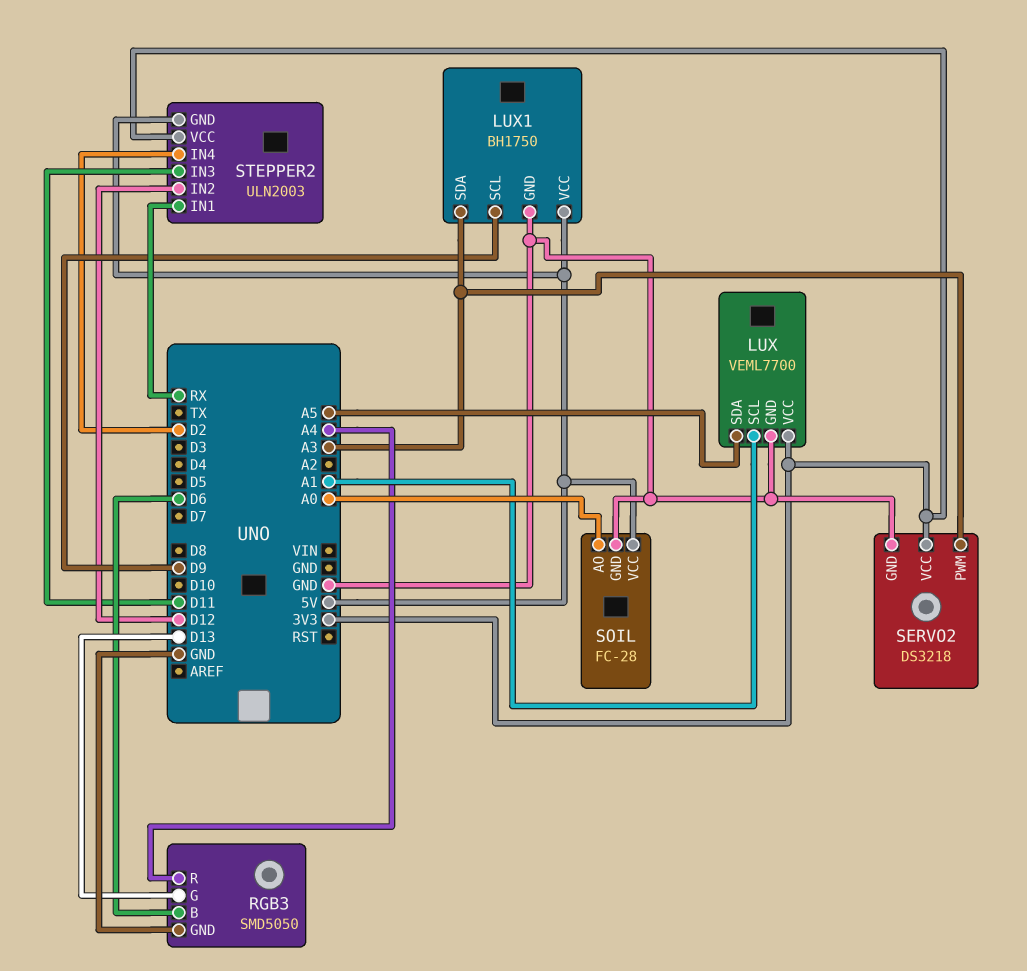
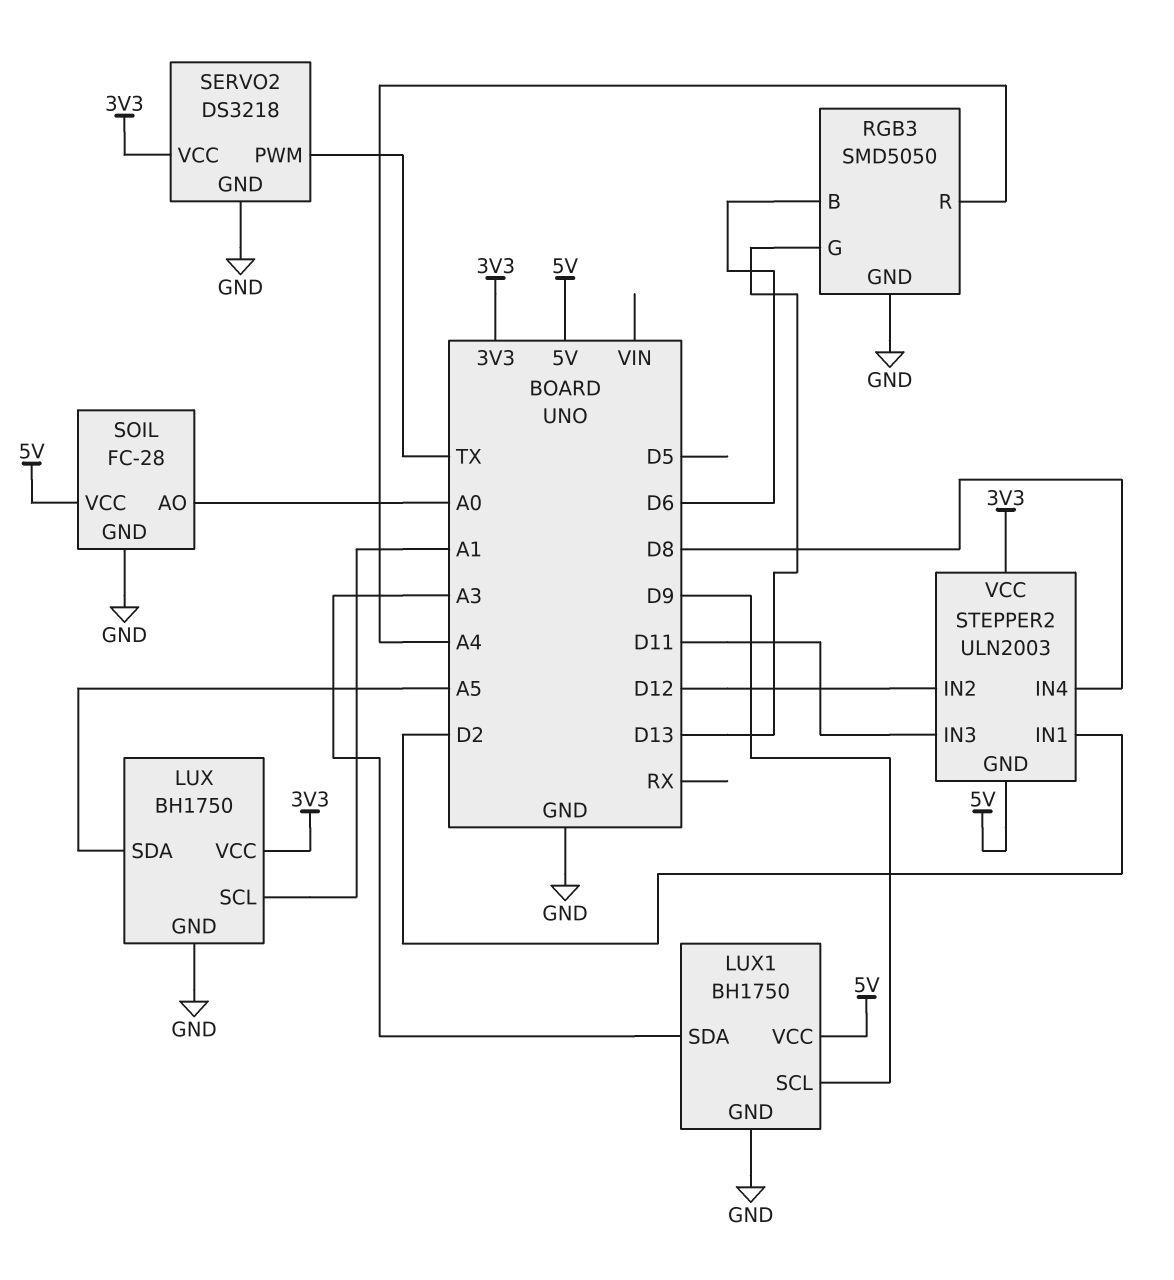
LUX: VEML7700 -> BH1750
SERVO2 pin PWM: A3 -> TX
STEPPER2 pin IN1: RX -> D2
STEPPER2 pin IN4: D2 -> D8

